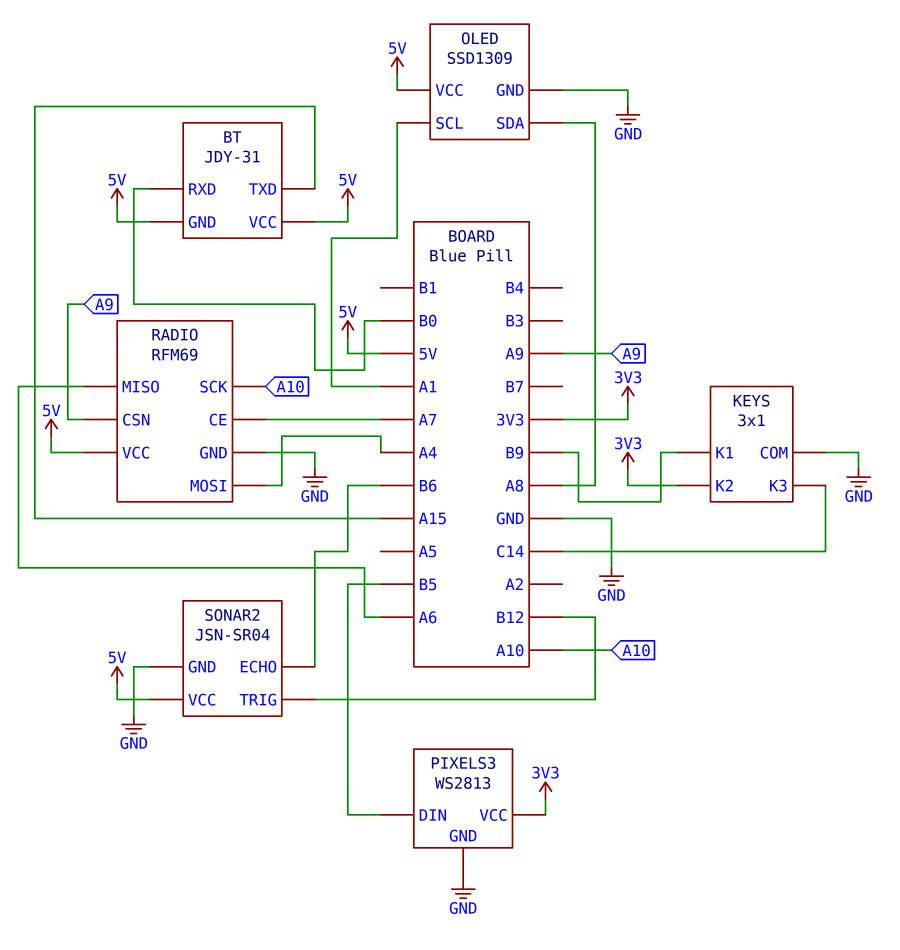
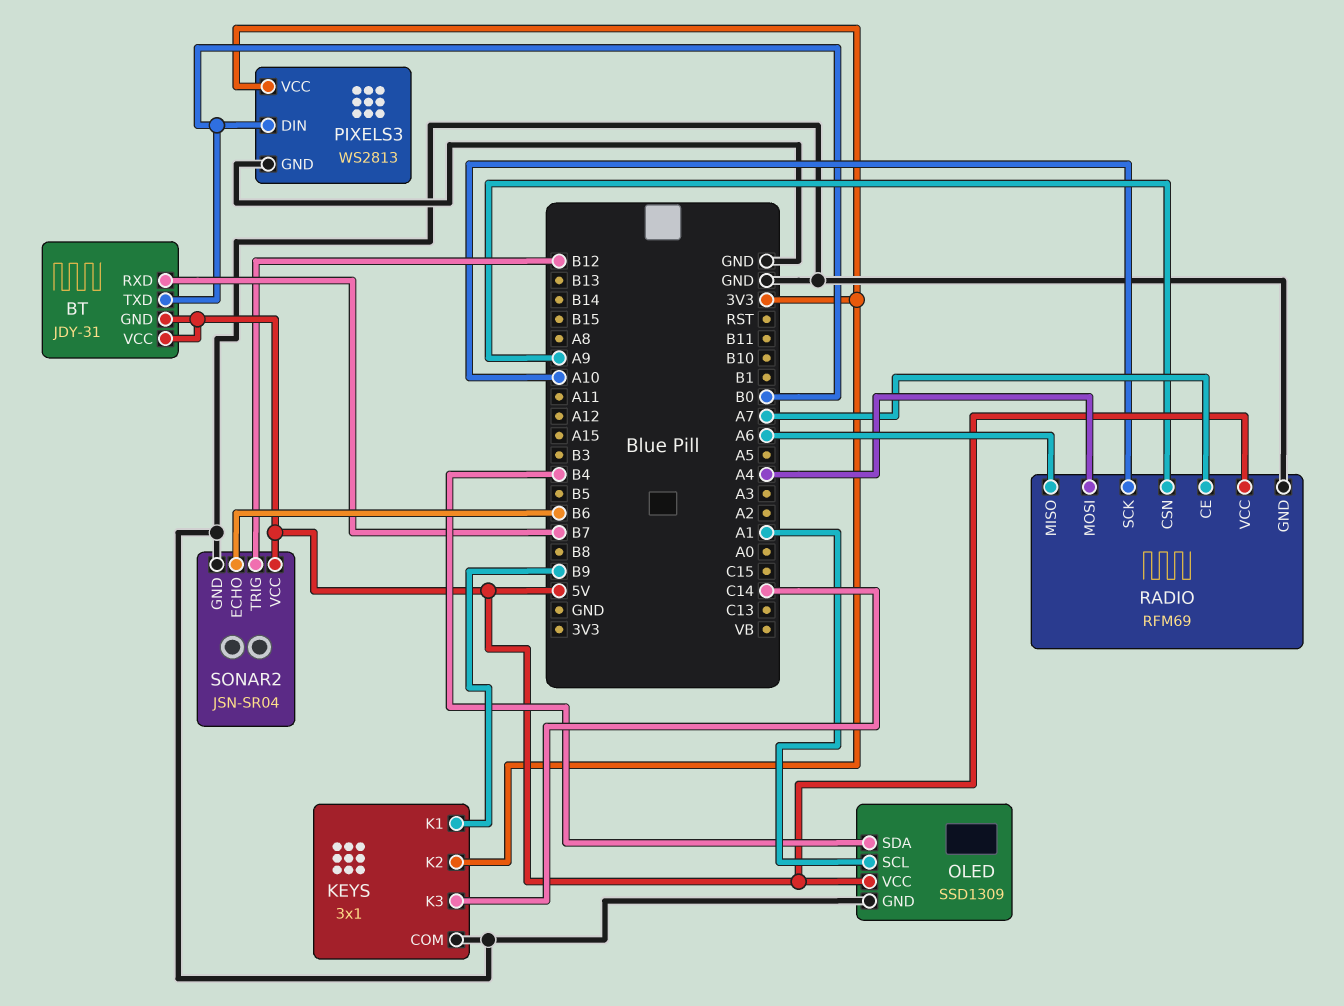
BT pin RXD: B0 -> B7
BT pin TXD: A15 -> B0
OLED pin SDA: A8 -> B4
PIXELS3 pin DIN: B5 -> B0

